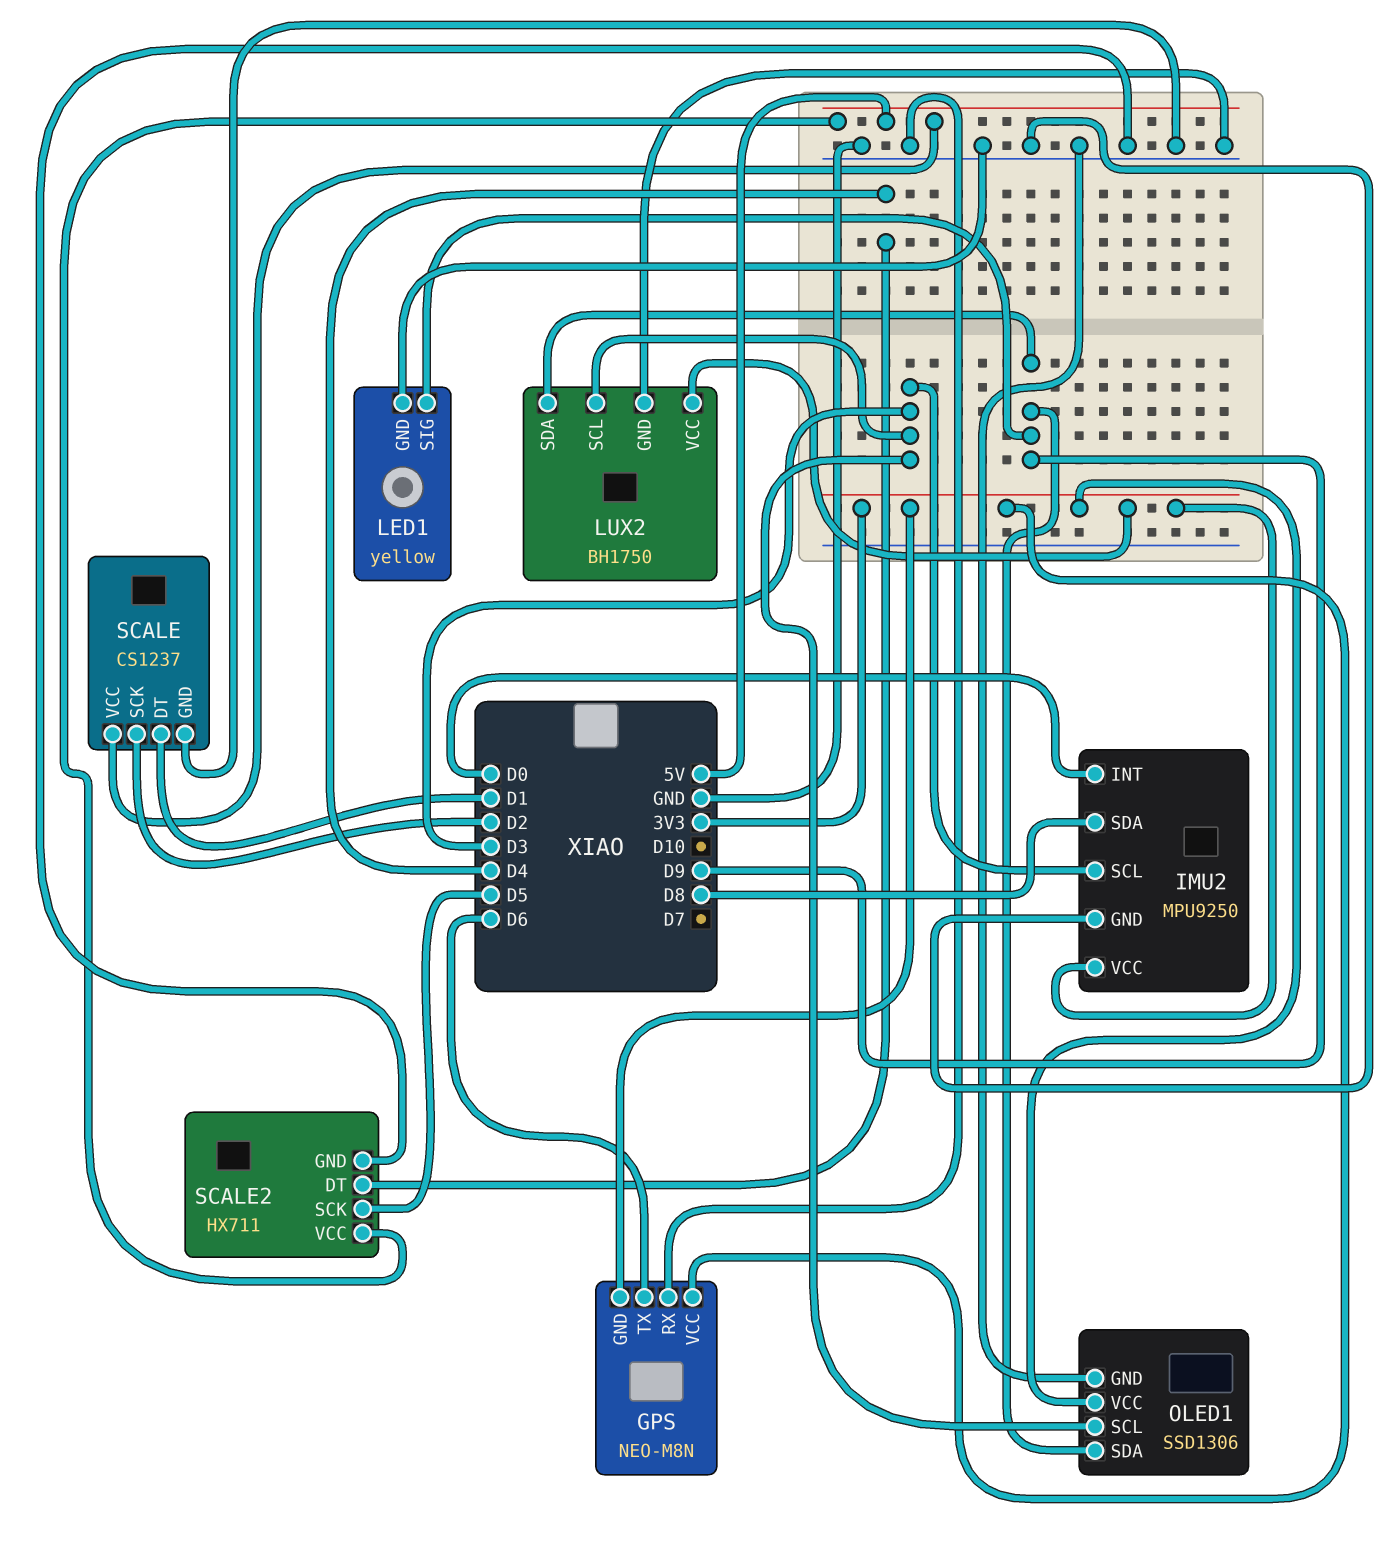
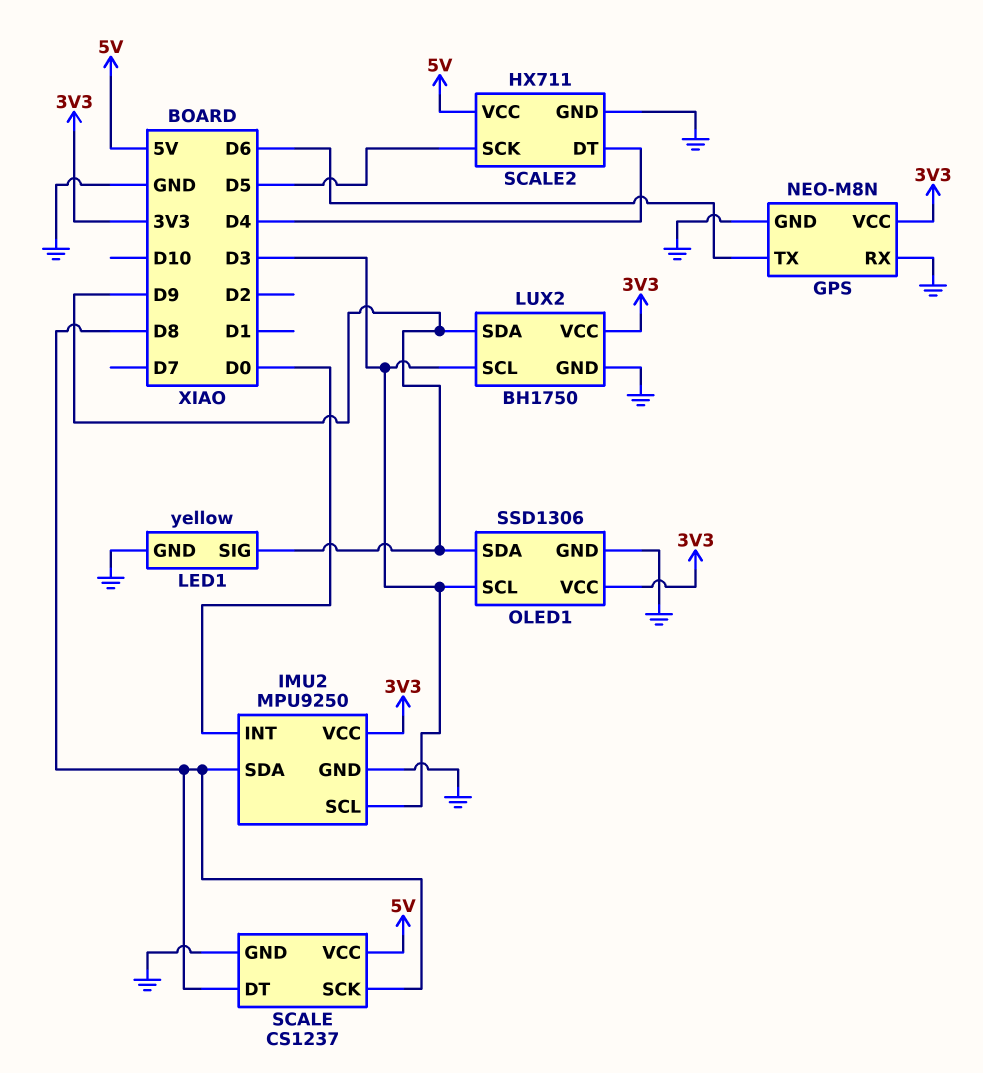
GPS pin GND: 3V3 -> GND
SCALE pin DT: D1 -> D8
SCALE pin SCK: D2 -> D8

